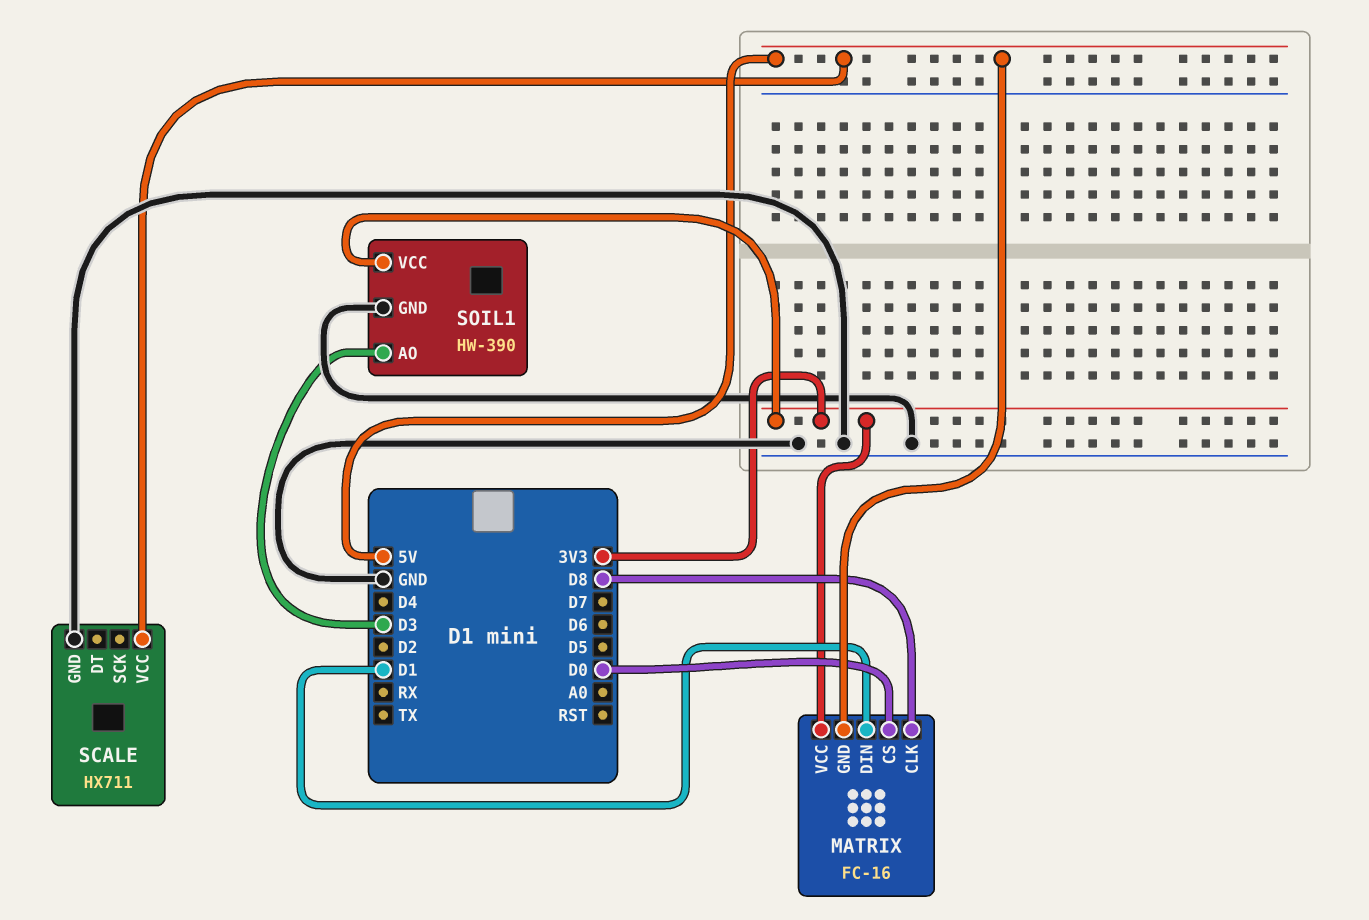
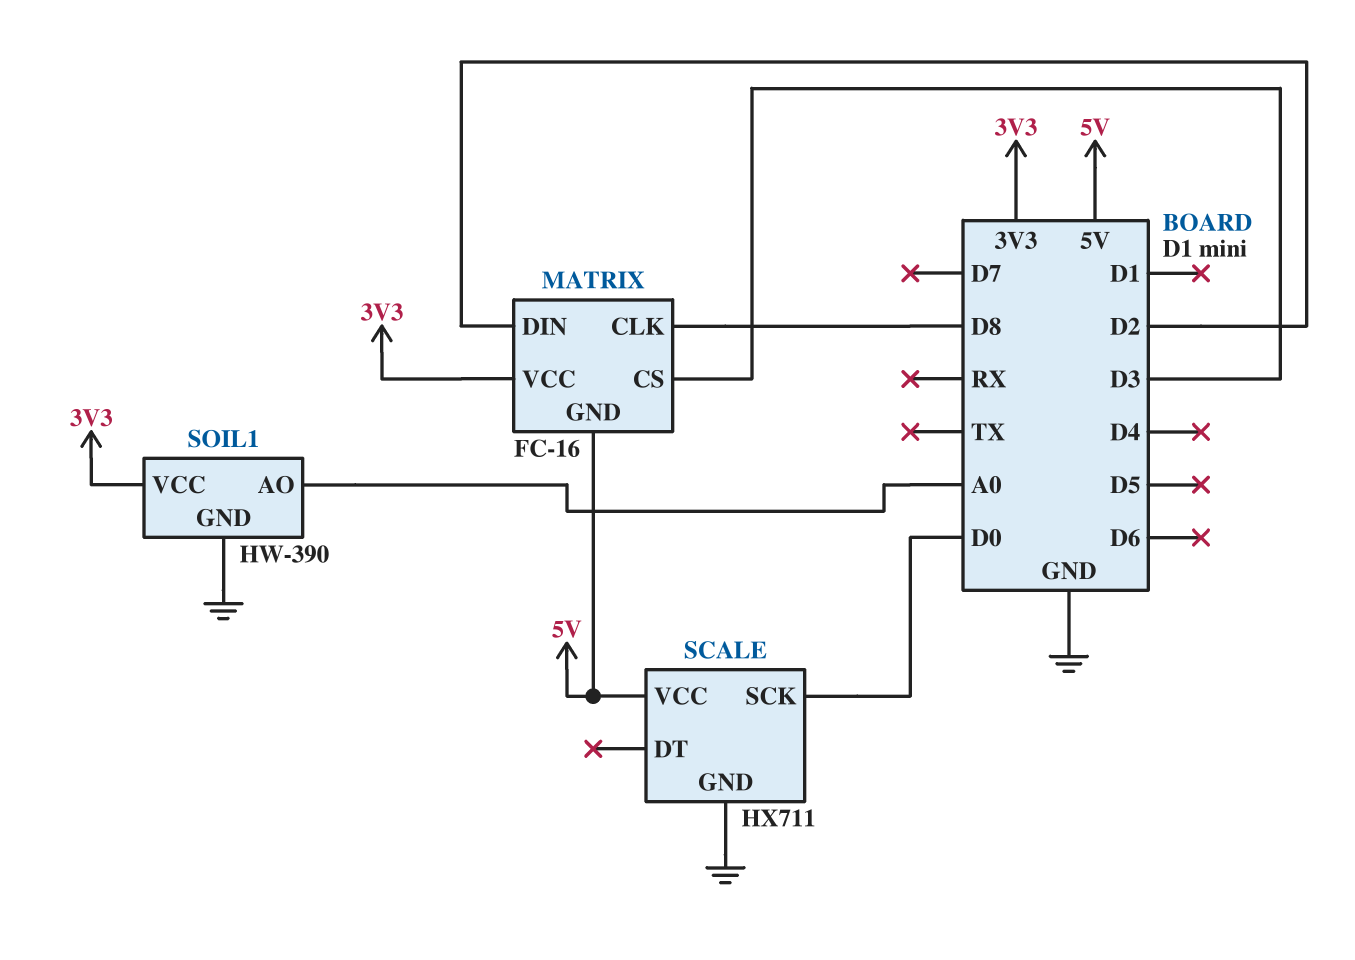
MATRIX pin CS: D0 -> D3
MATRIX pin DIN: D1 -> D2
SCALE pin SCK: none -> D0
SOIL1 pin AO: D3 -> A0

